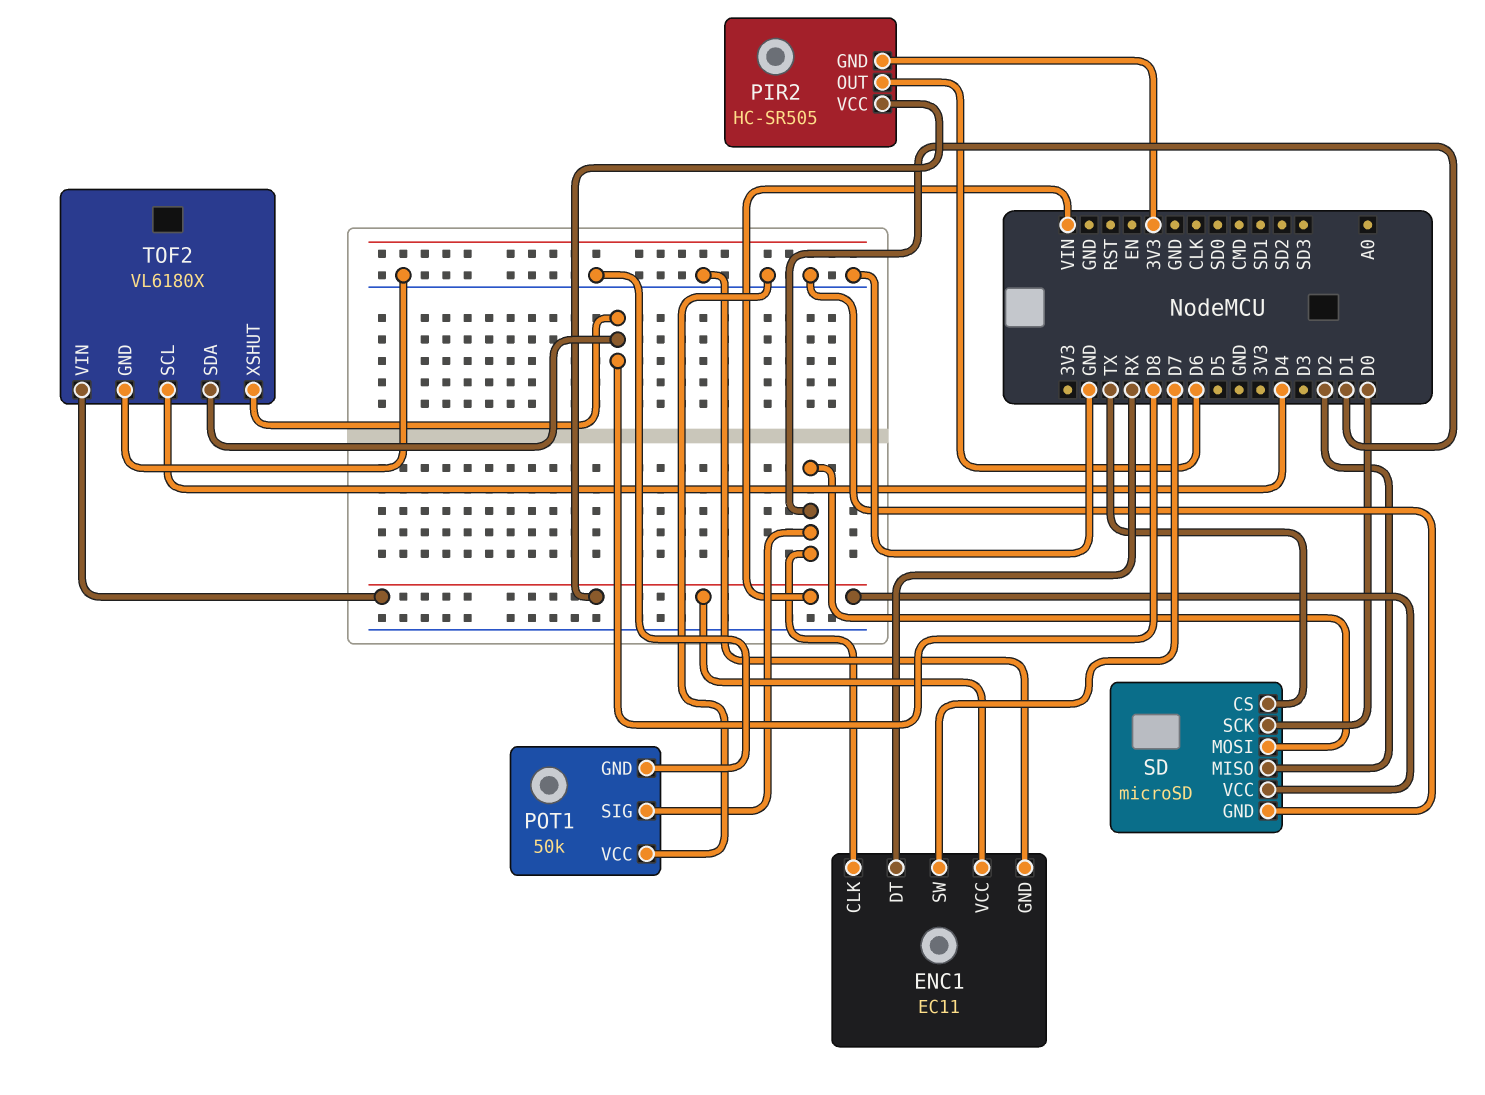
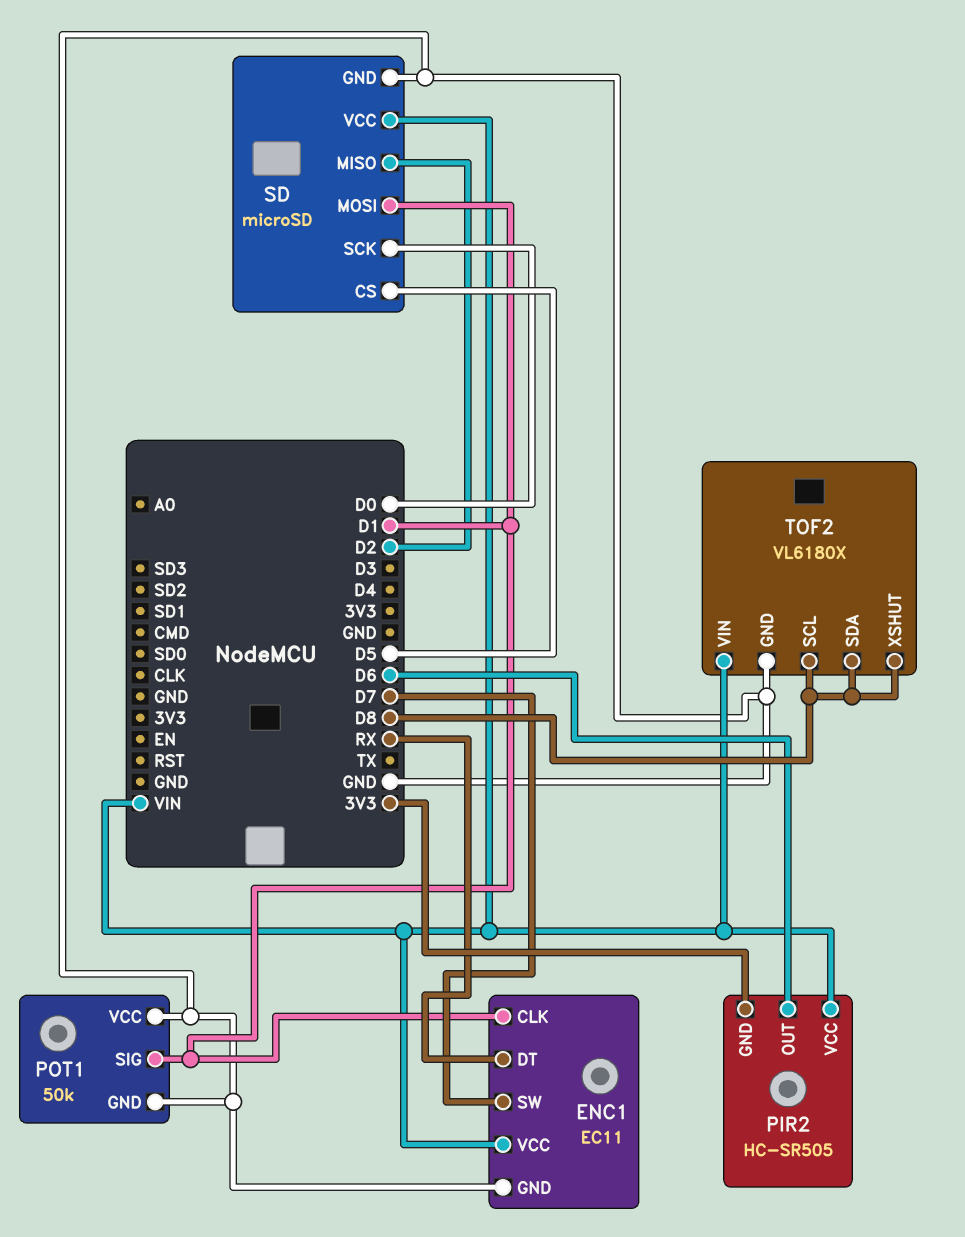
SD pin CS: TX -> D5
TOF2 pin SCL: D4 -> D8

